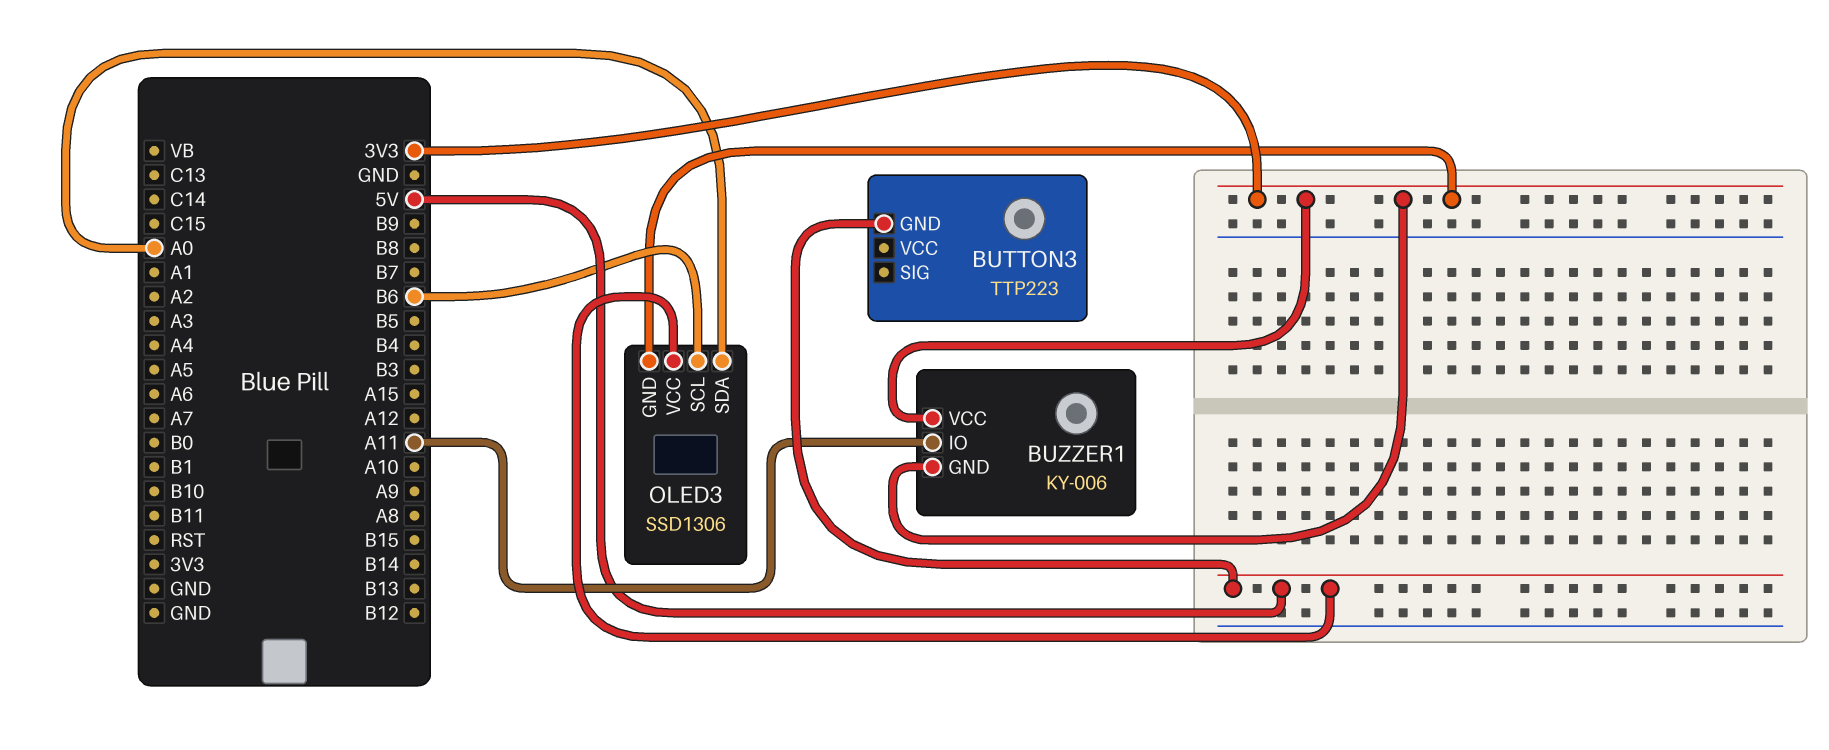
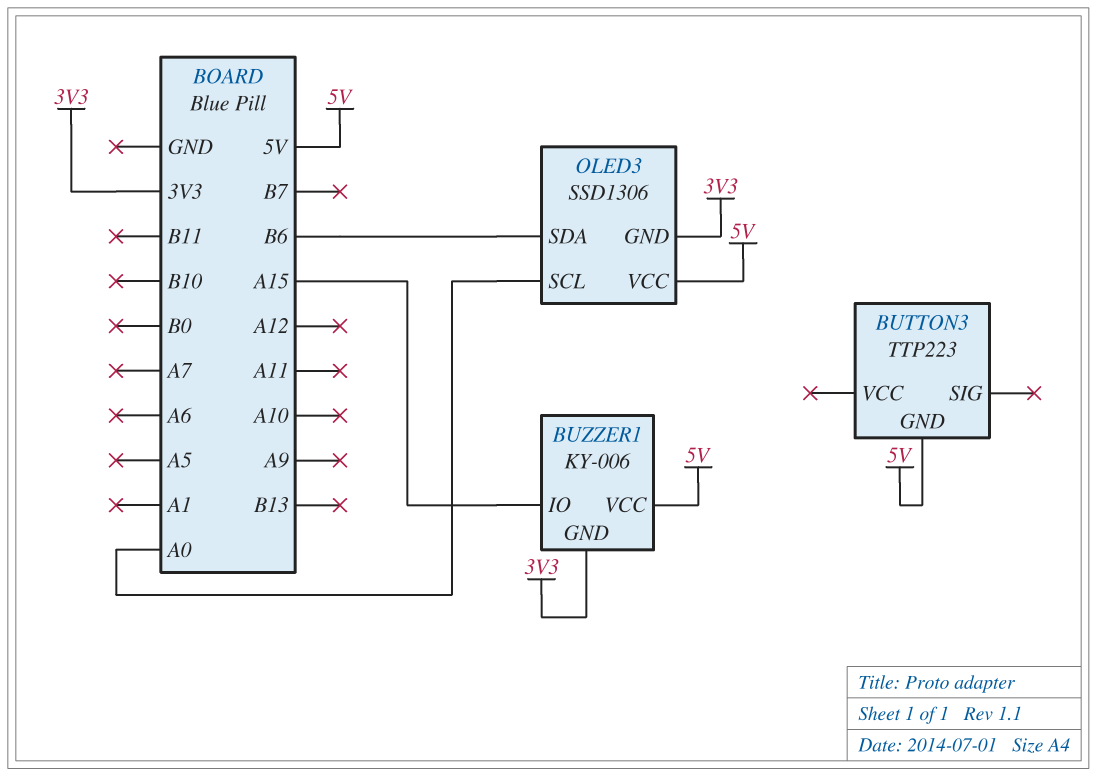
BUZZER1 pin IO: A11 -> A15
BUZZER1 pin VCC: 3V3 -> 5V
OLED3 pin SCL: B6 -> A0
OLED3 pin SDA: A0 -> B6

